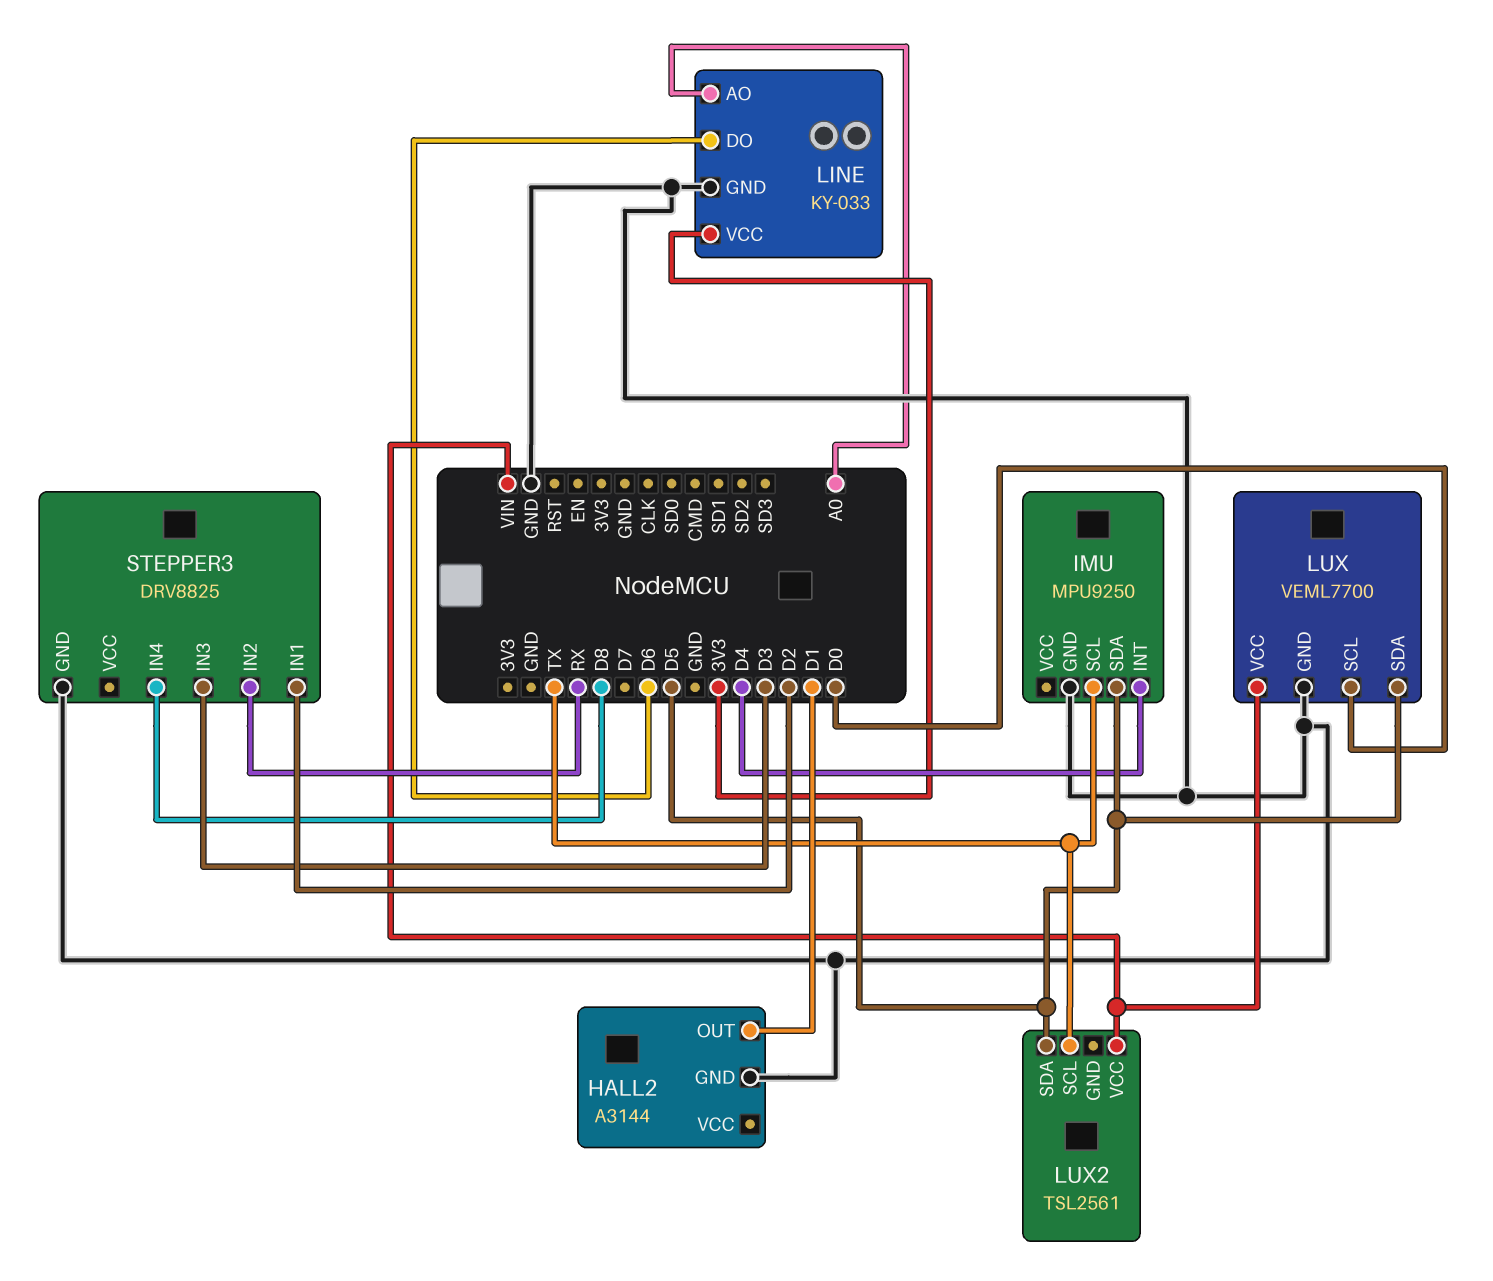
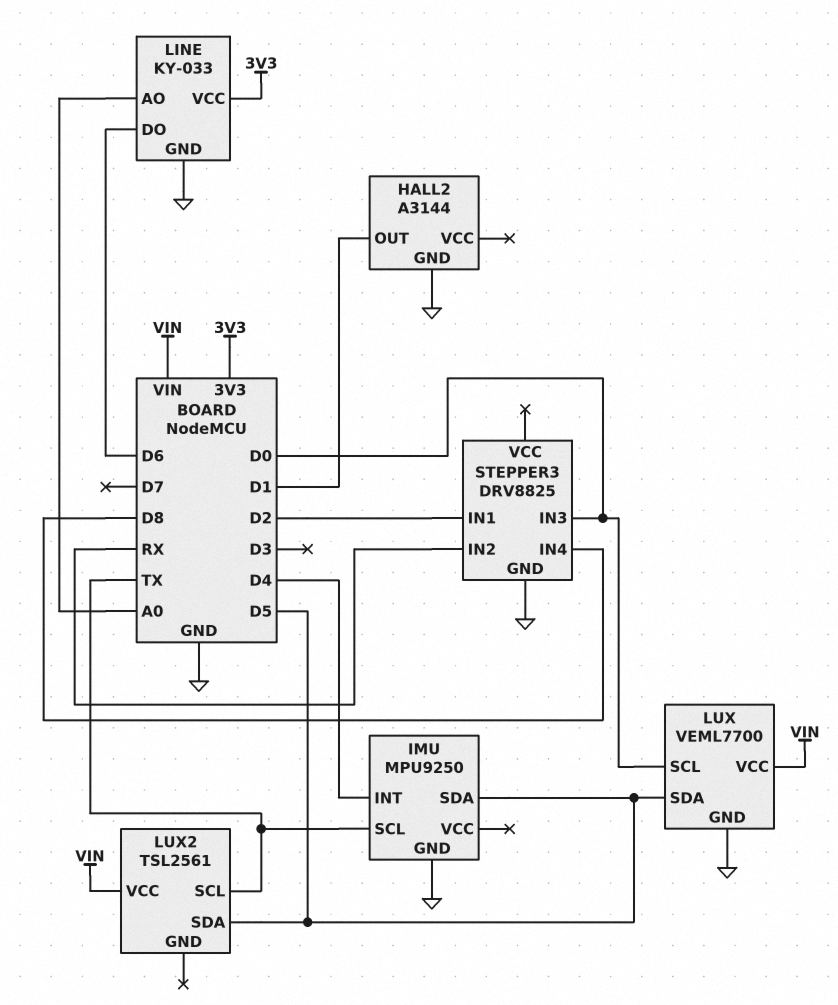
STEPPER3 pin IN3: D3 -> D0

